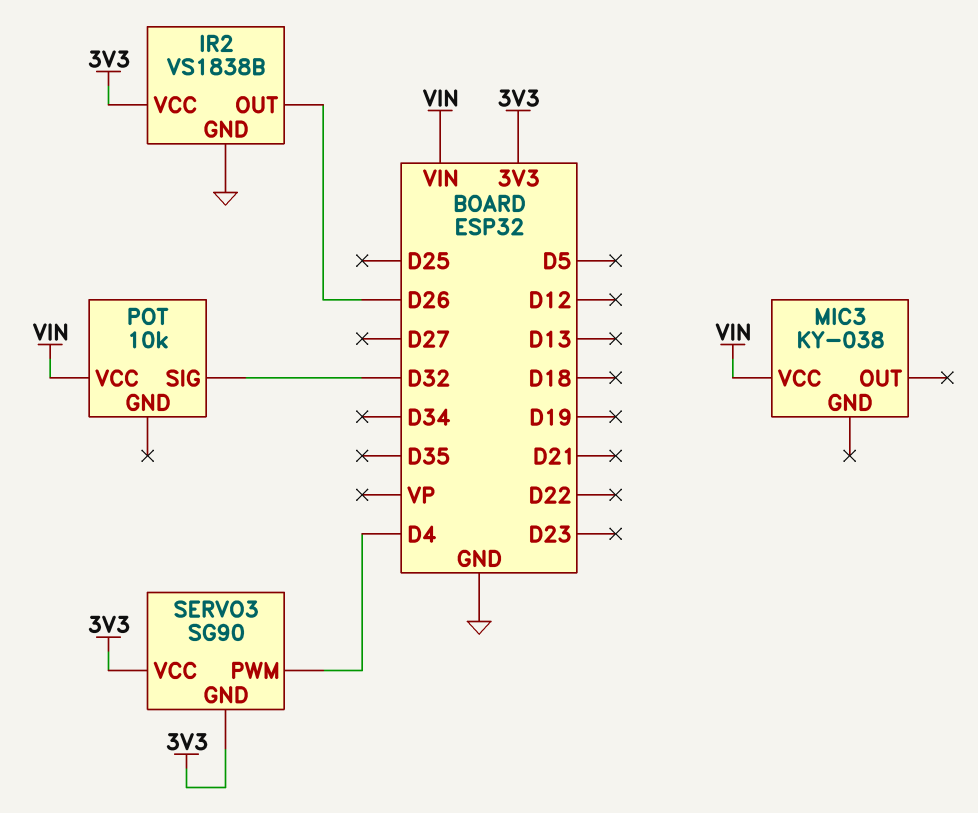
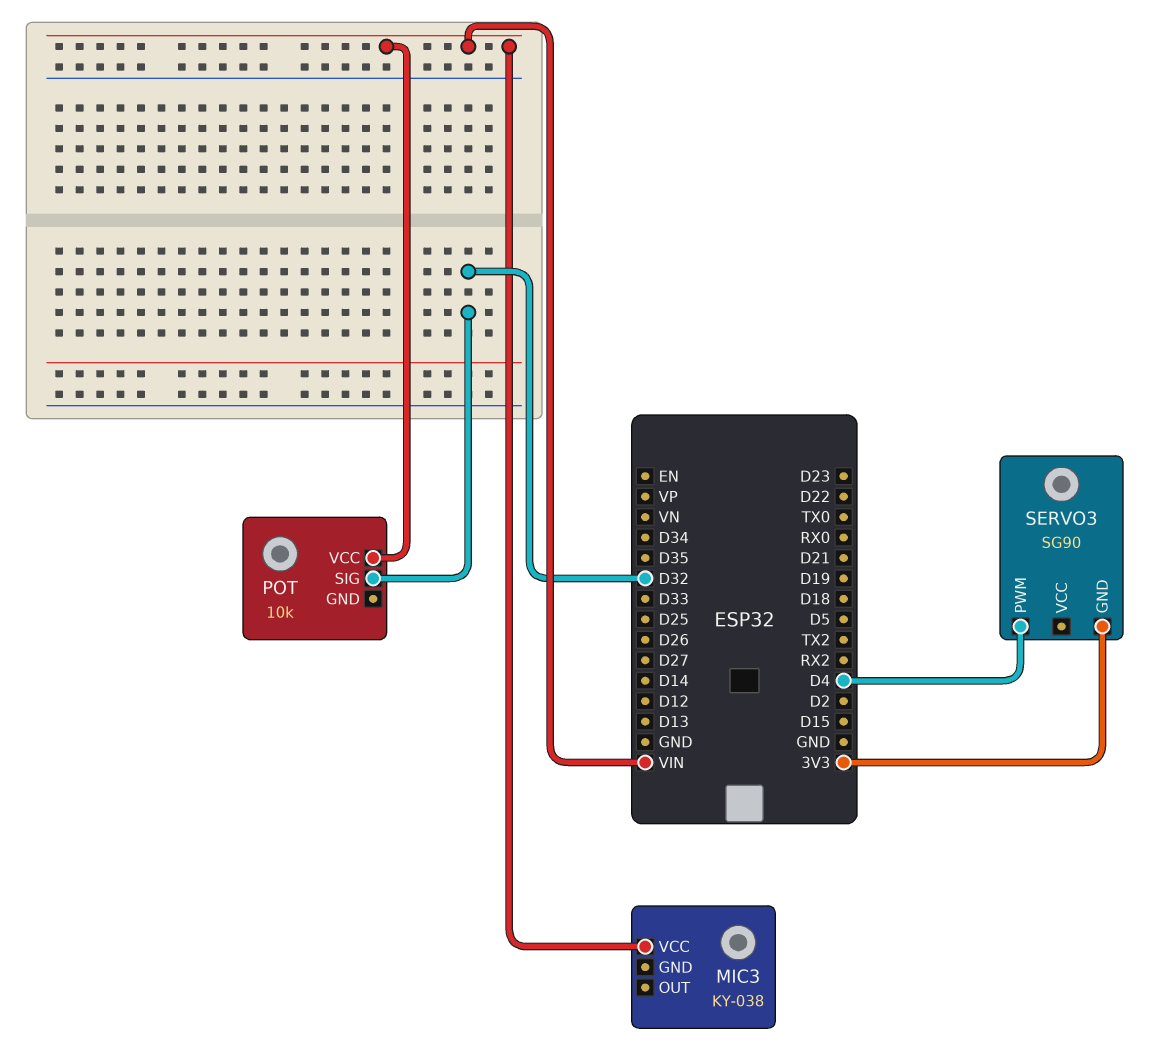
IR2: VS1838B -> none
IR2 pin GND: GND -> none
IR2 pin OUT: D26 -> none
IR2 pin VCC: 3V3 -> none
SERVO3 pin VCC: 3V3 -> none

